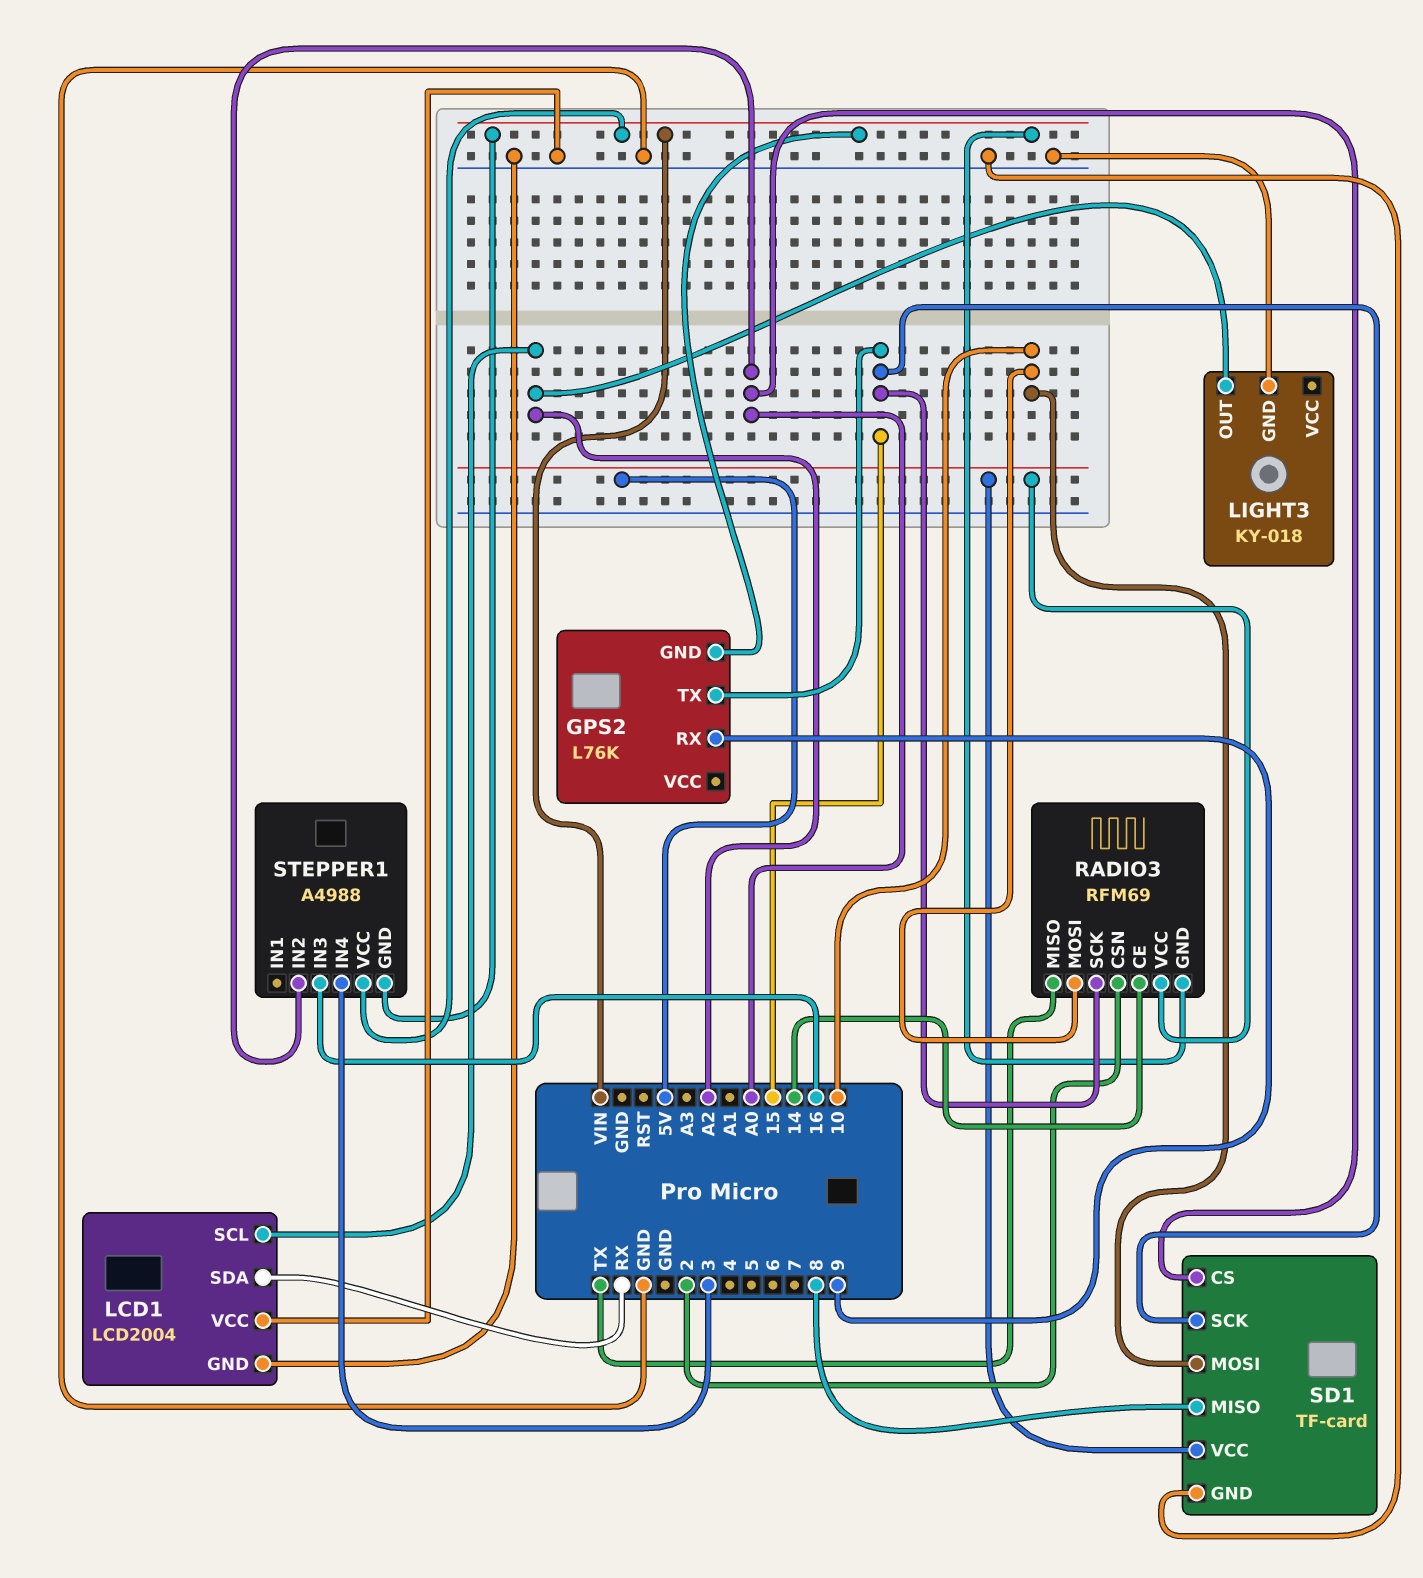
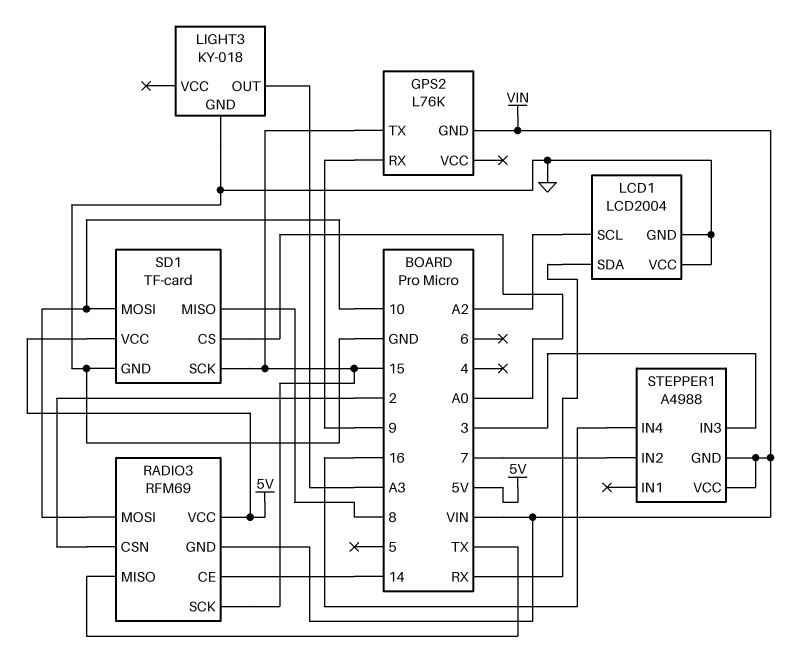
LIGHT3 pin OUT: A2 -> A3
STEPPER1 pin IN2: A0 -> 7
STEPPER1 pin IN3: 16 -> 3
STEPPER1 pin IN4: 3 -> 16

